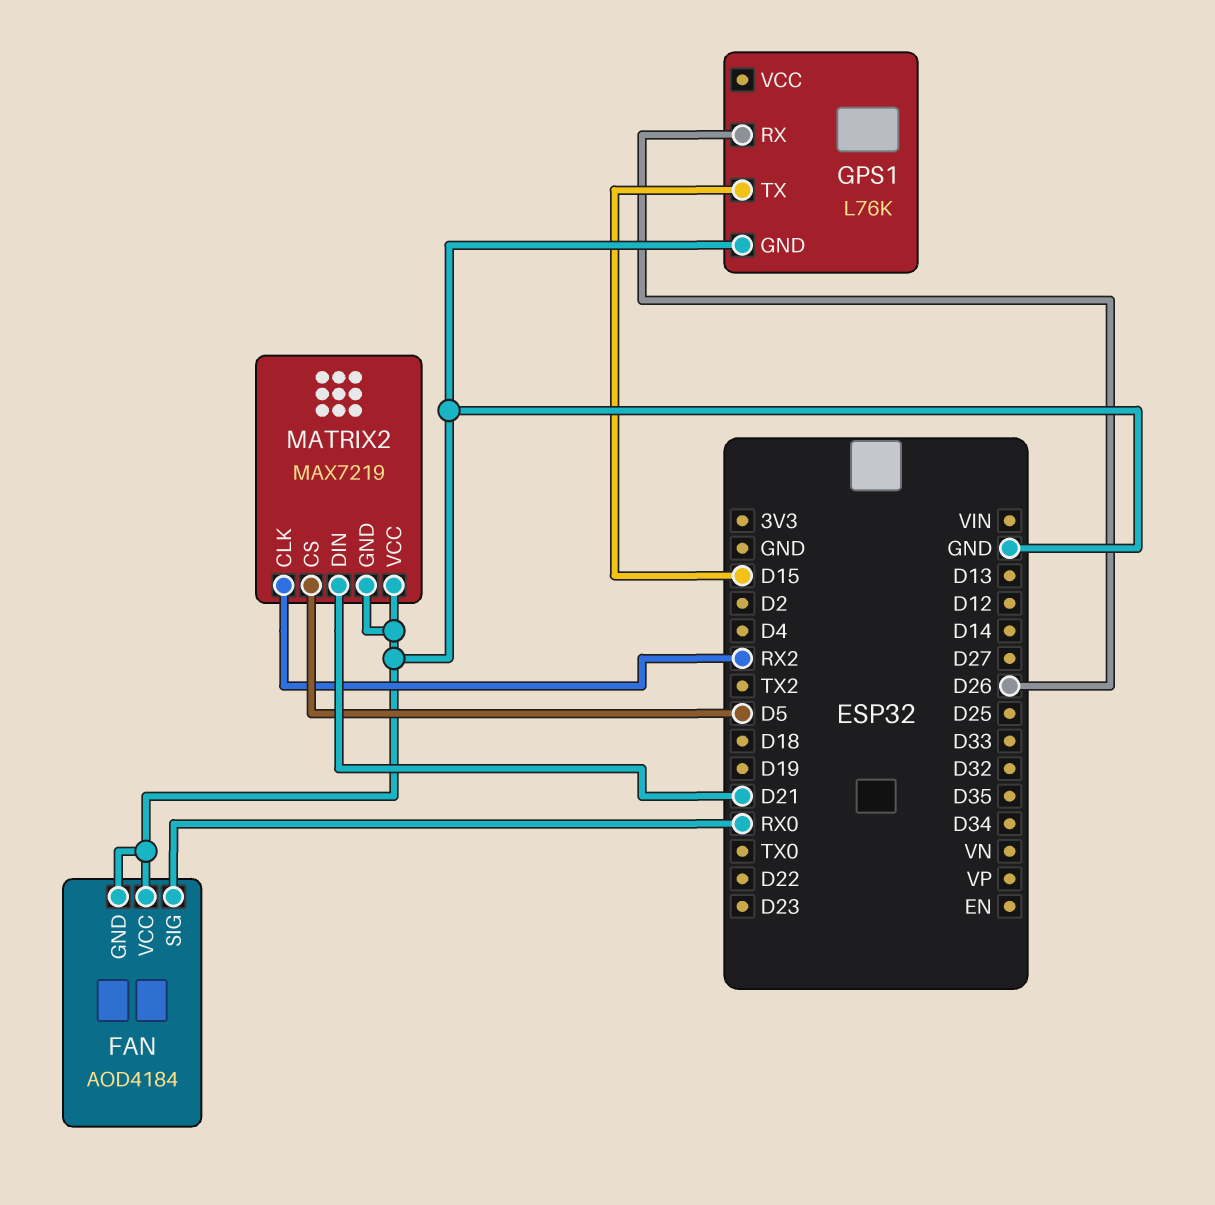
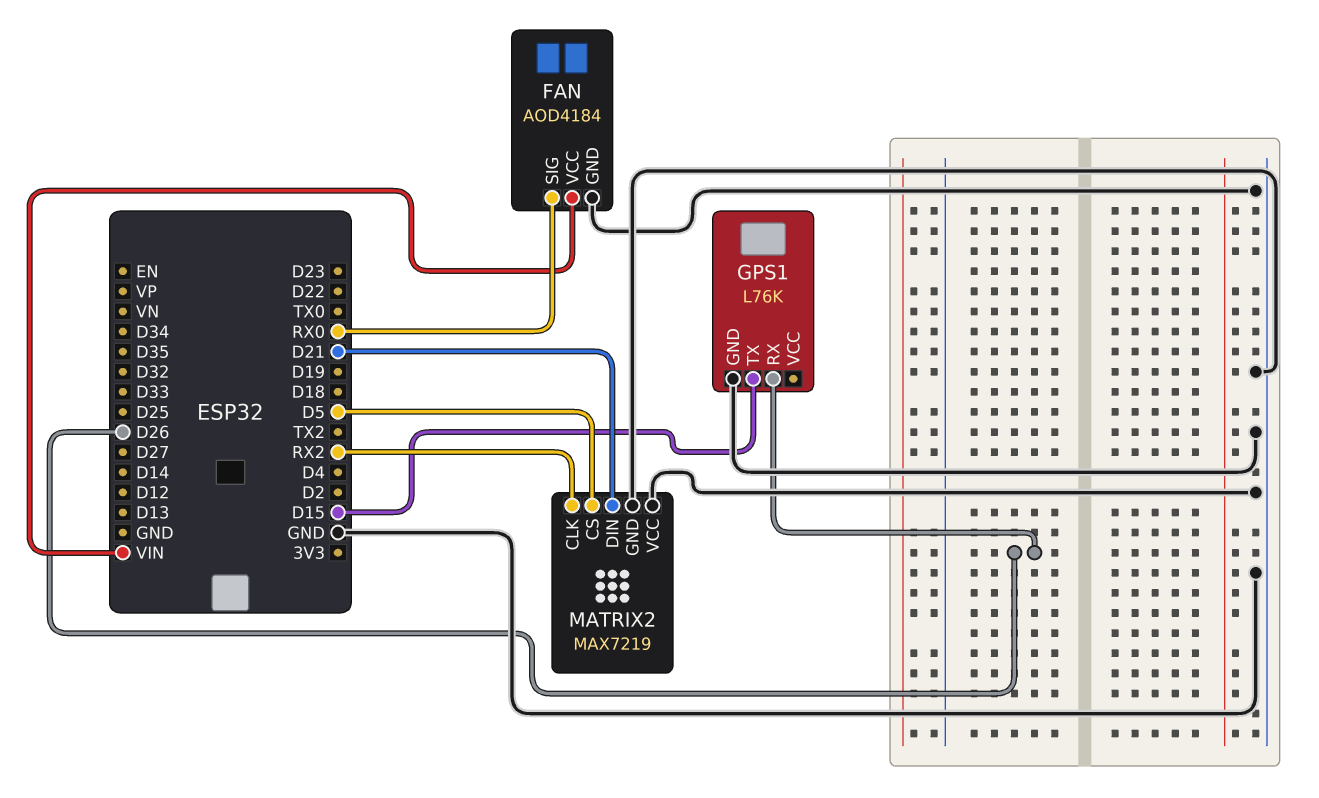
FAN pin VCC: GND -> VIN

